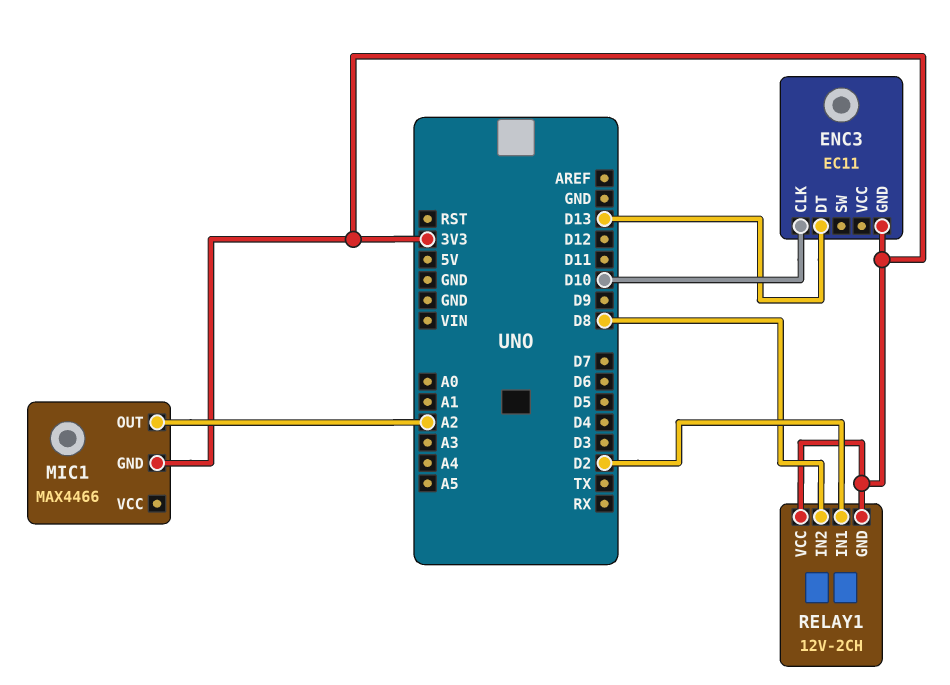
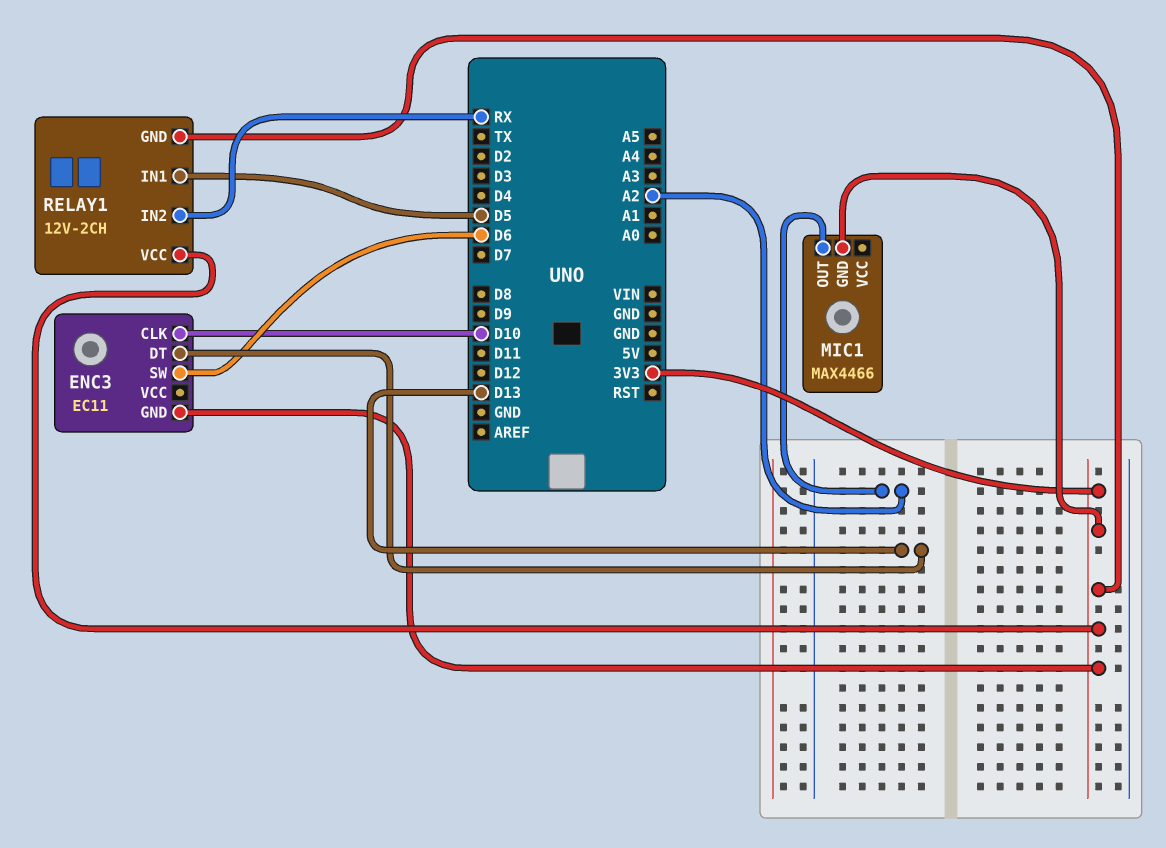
ENC3 pin SW: none -> D6
RELAY1 pin IN1: D2 -> D5
RELAY1 pin IN2: D8 -> RX

